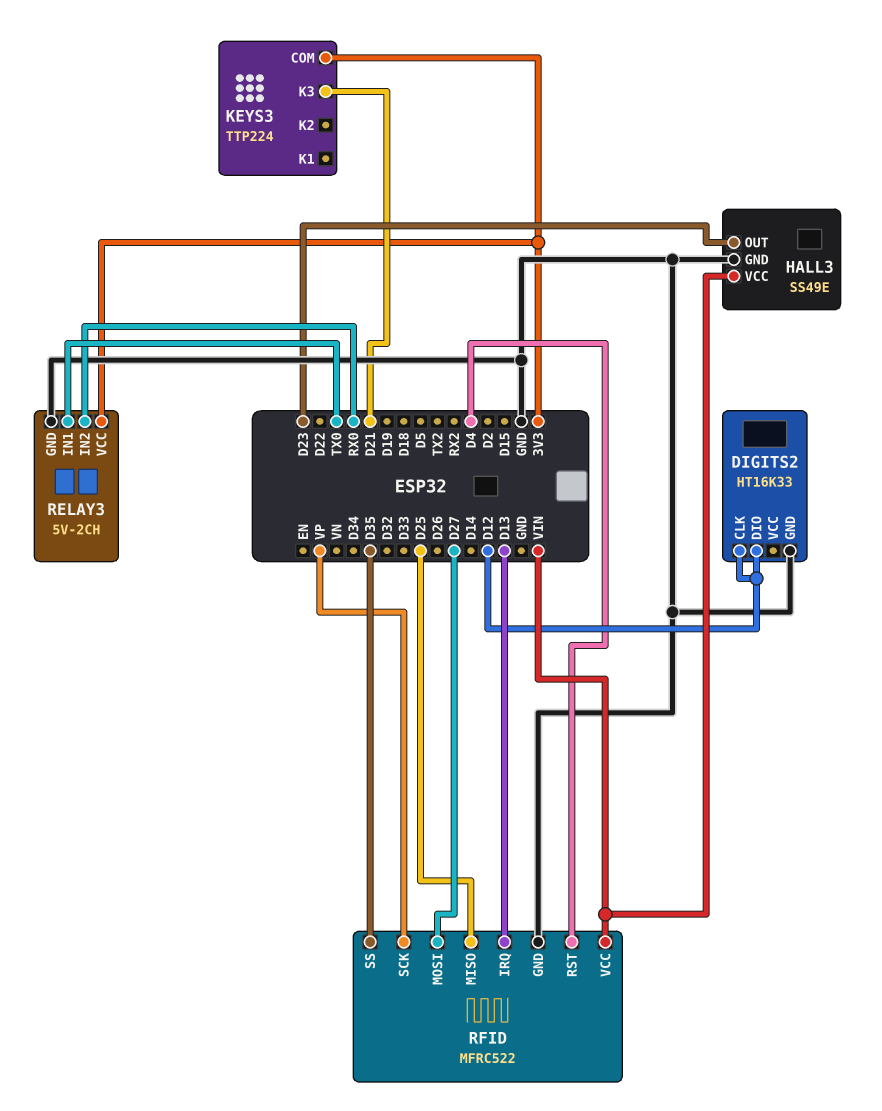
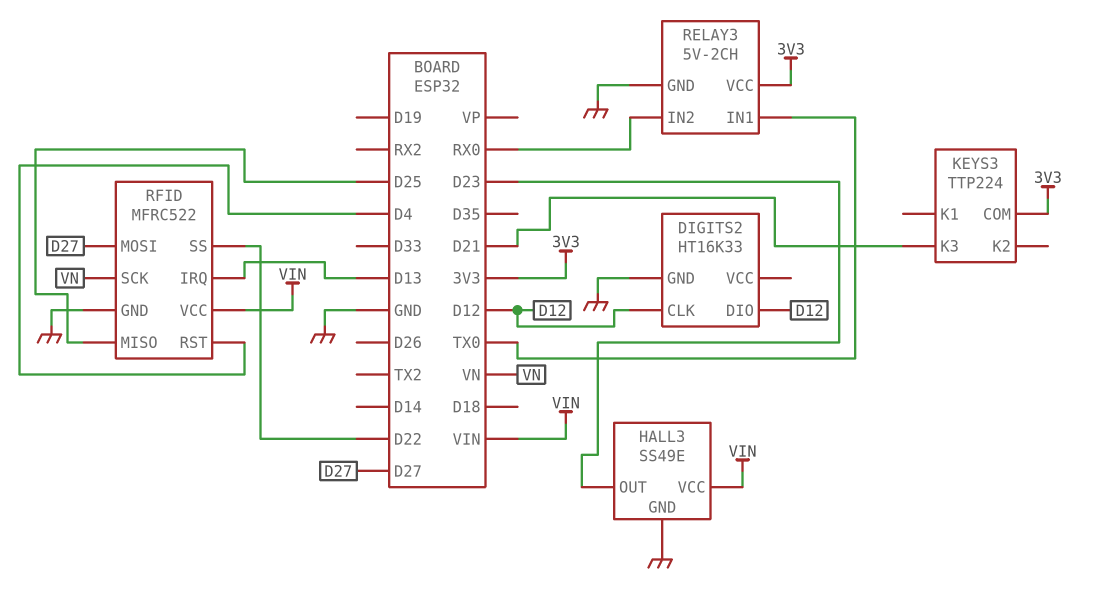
RFID pin SCK: VP -> VN
RFID pin SS: D35 -> D22

